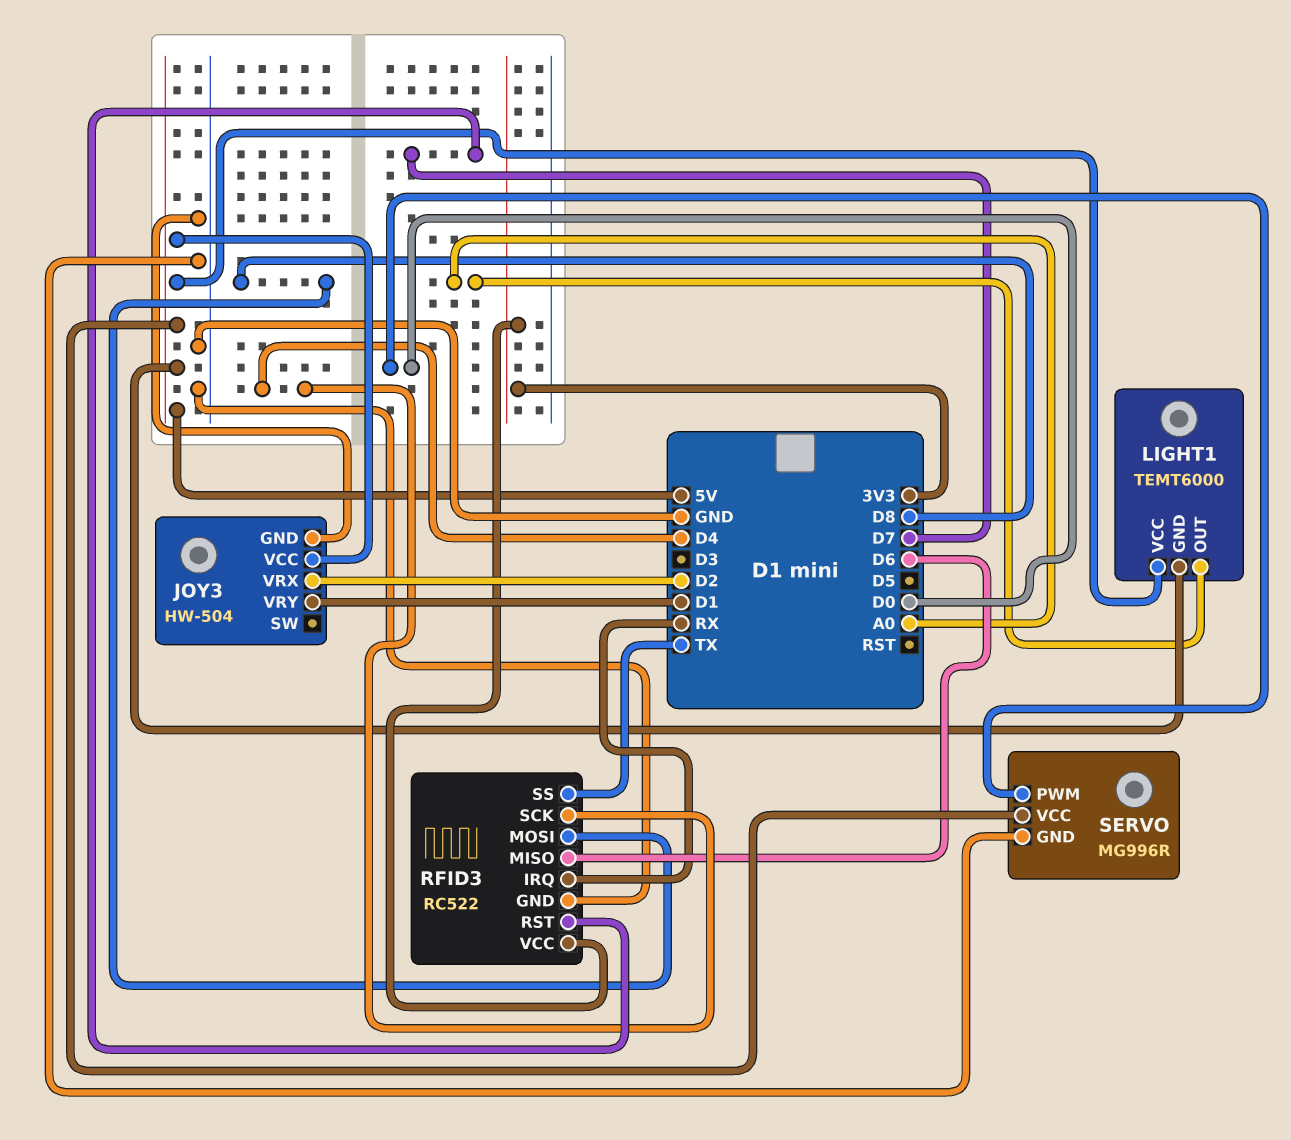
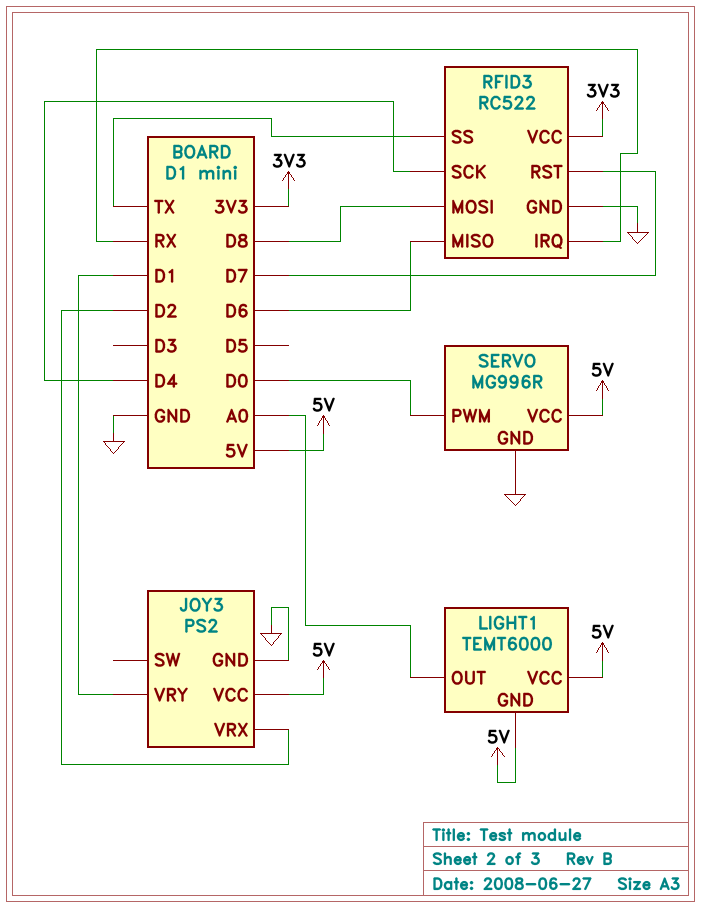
JOY3: HW-504 -> PS2

